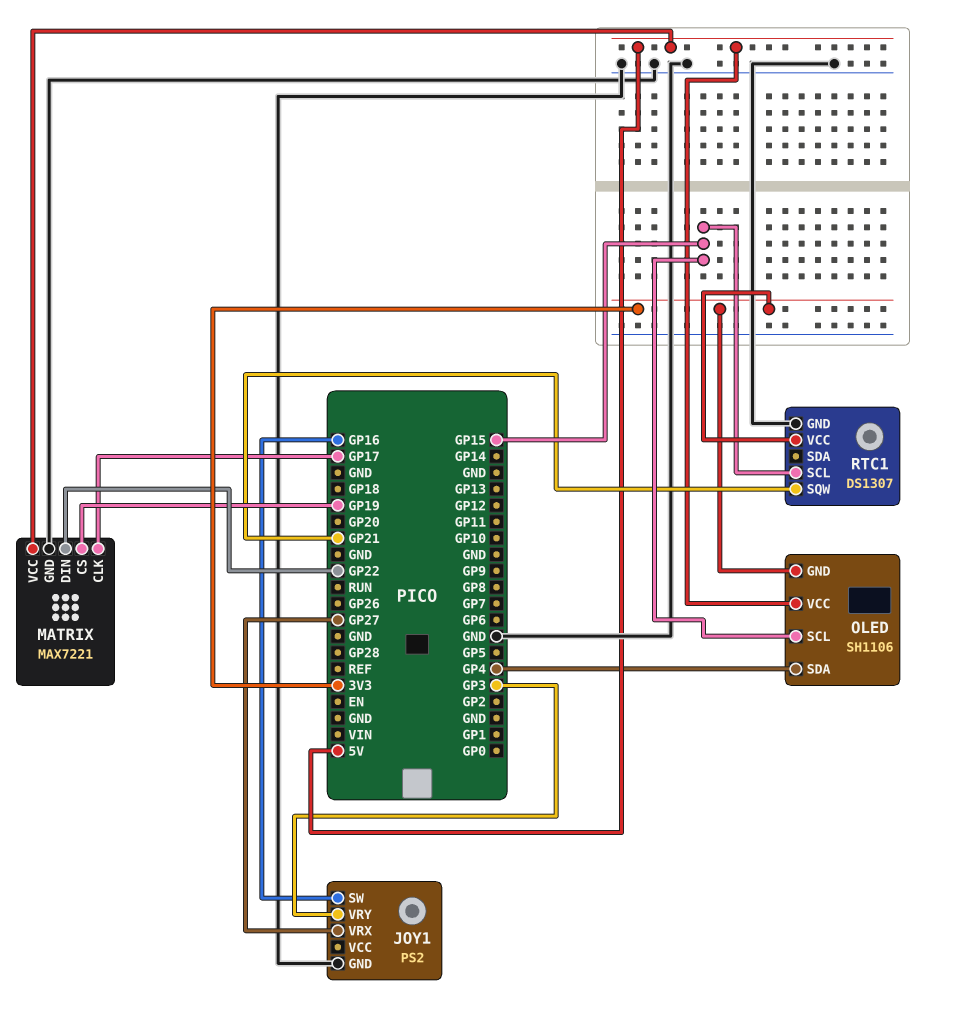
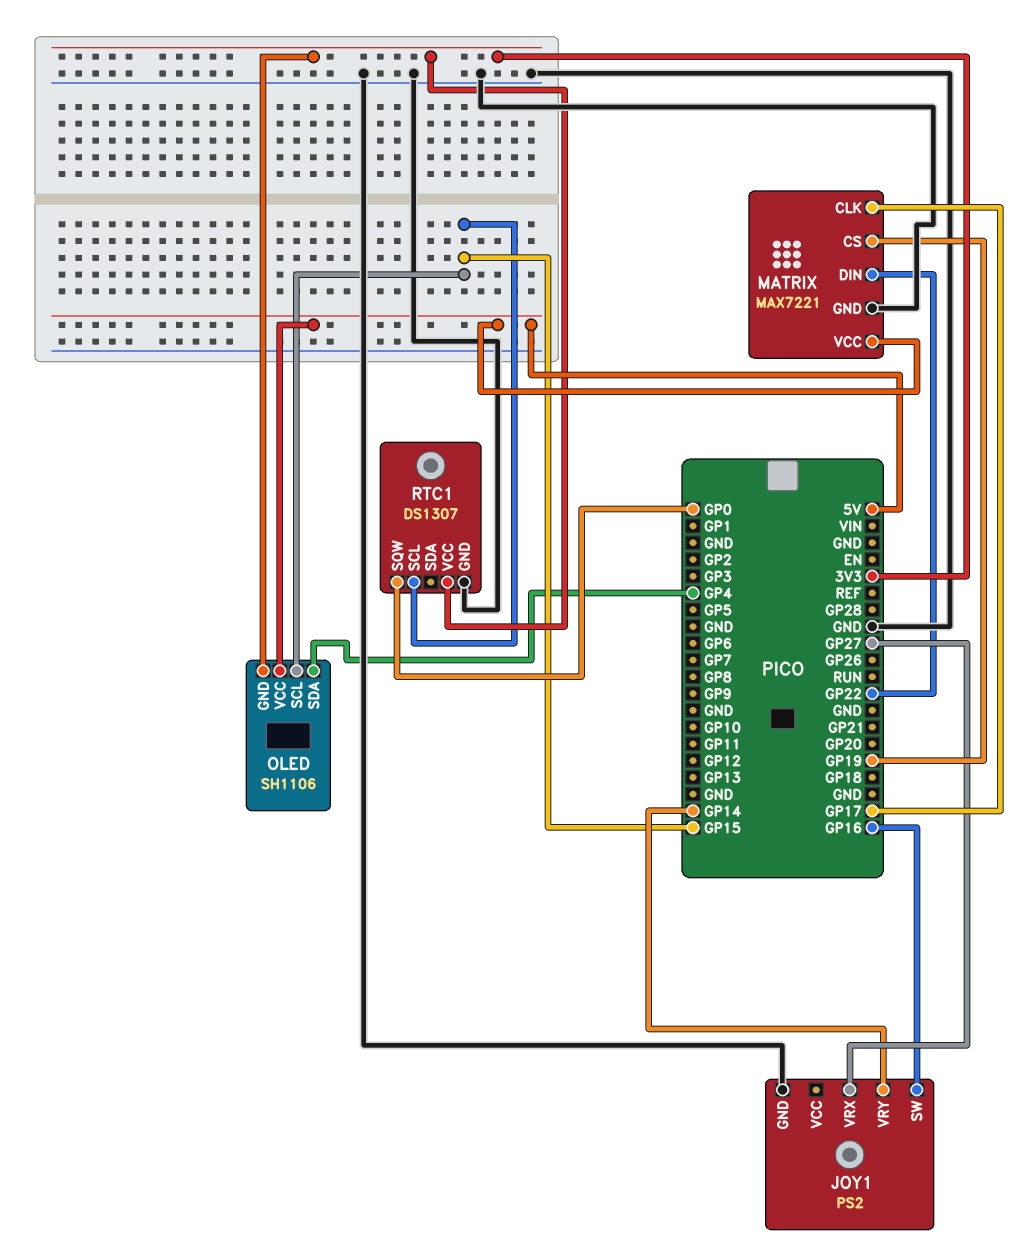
JOY1 pin VRY: GP3 -> GP14
RTC1 pin SQW: GP21 -> GP0

